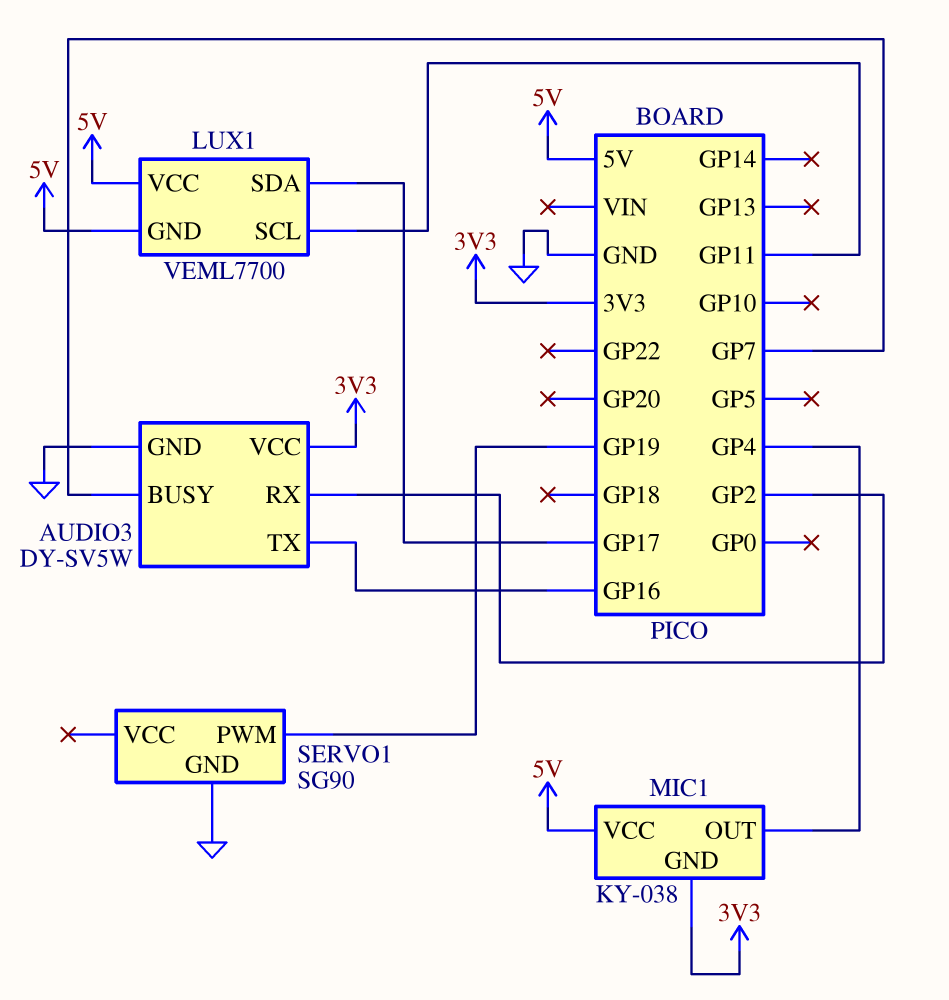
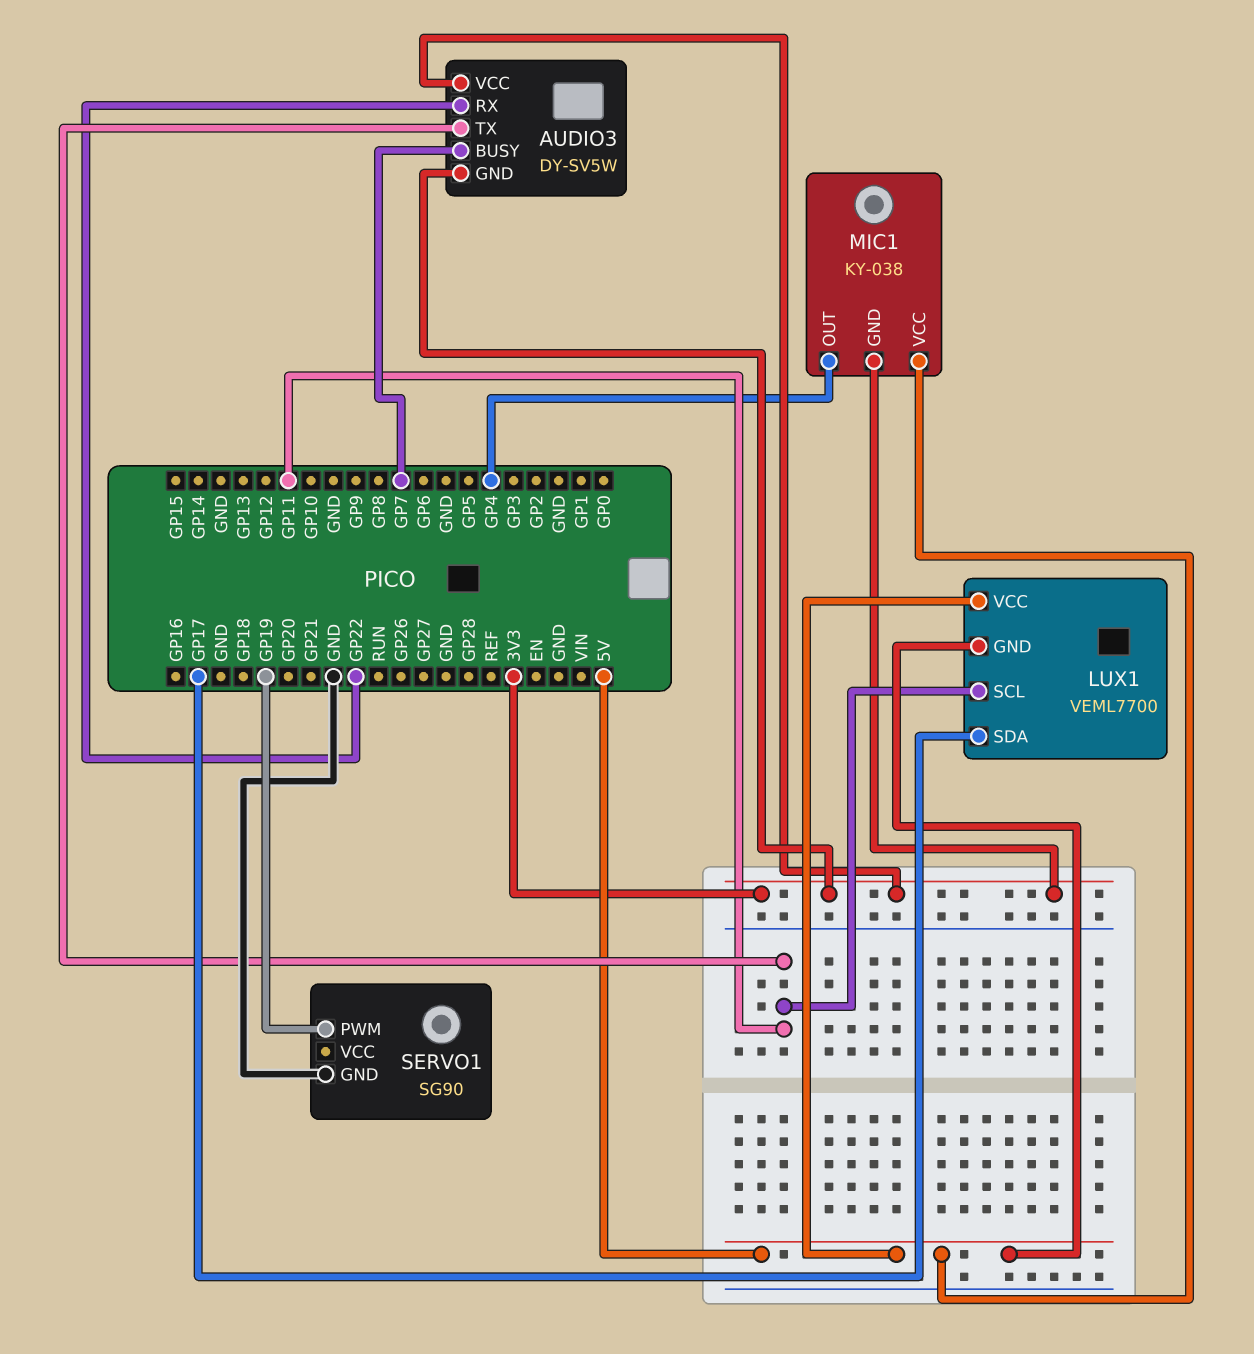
AUDIO3 pin GND: GND -> 3V3
AUDIO3 pin RX: GP2 -> GP22
AUDIO3 pin TX: GP16 -> GP11

